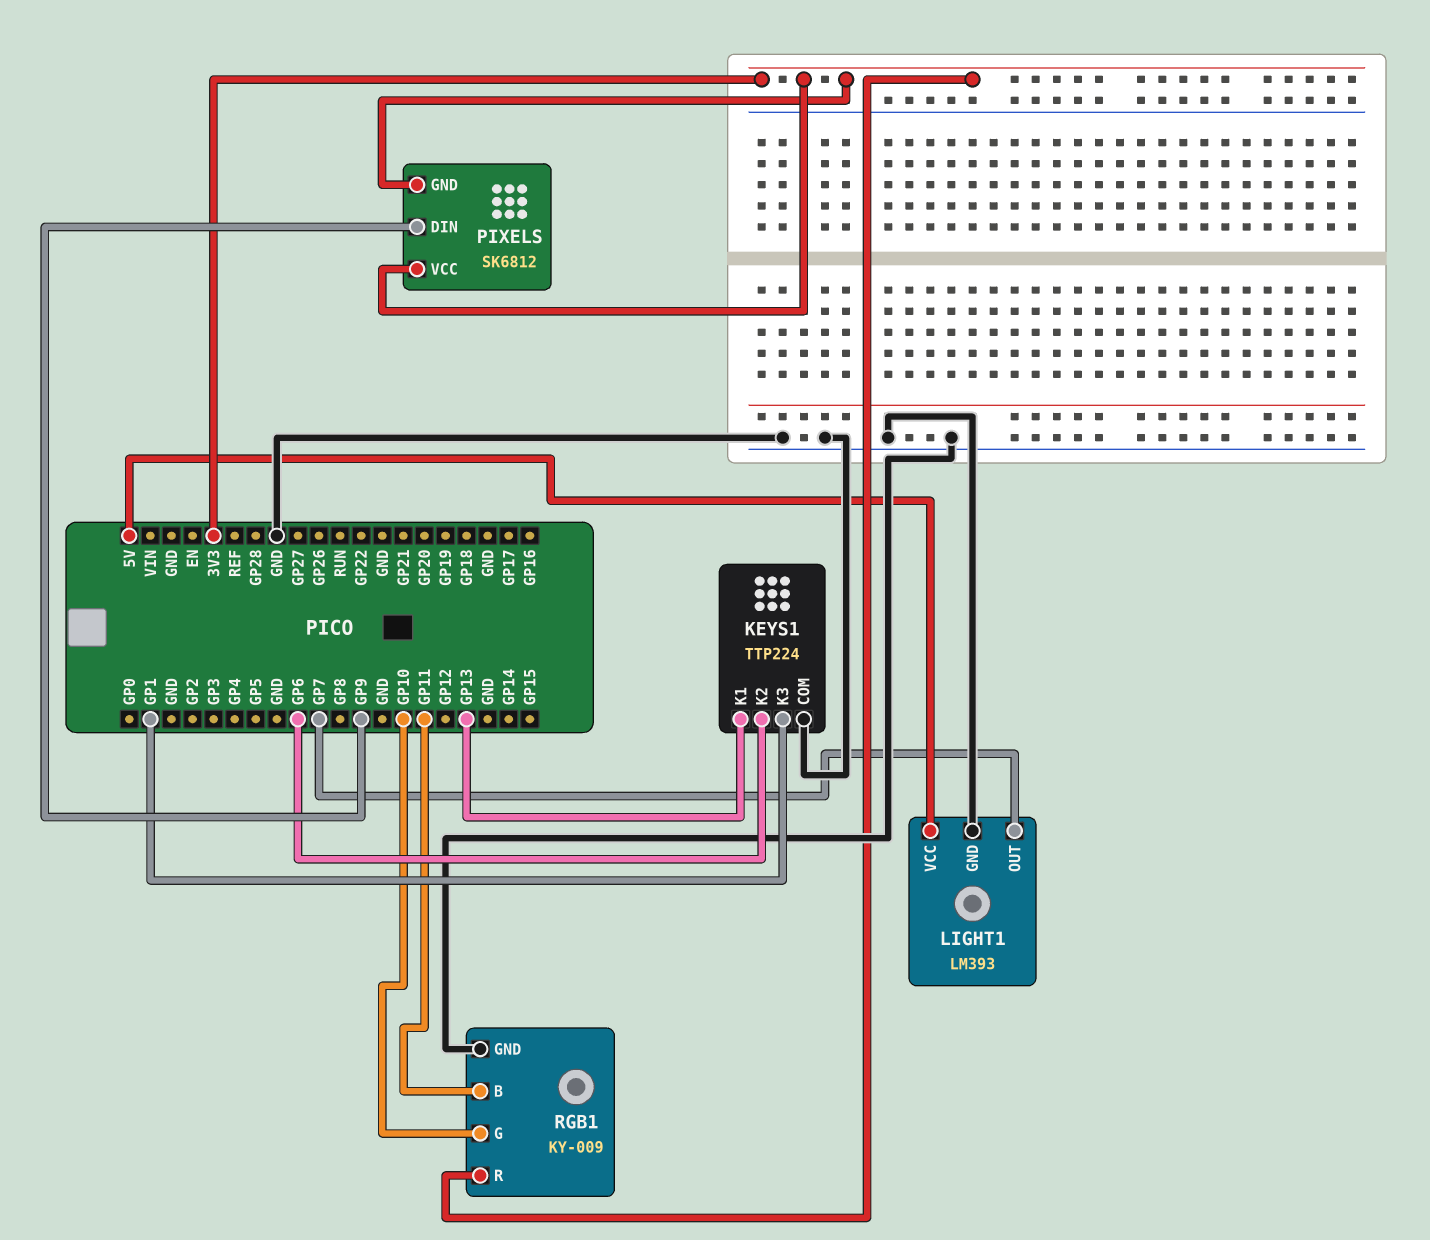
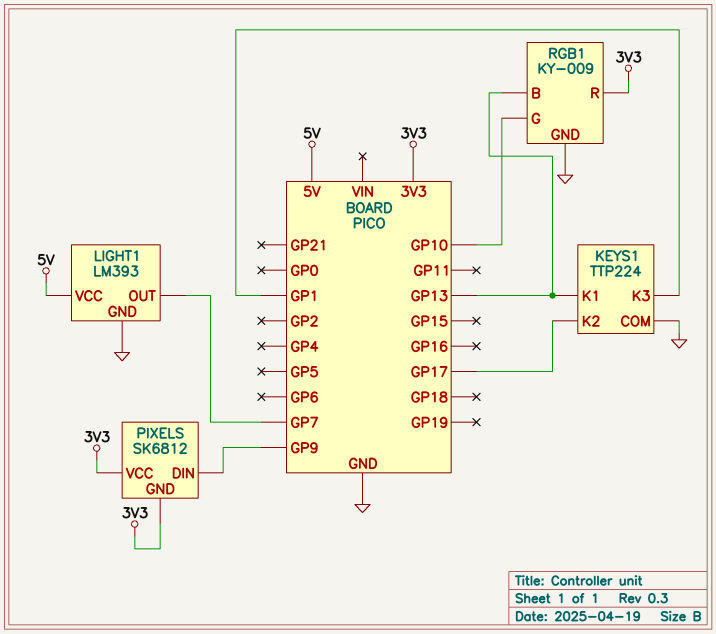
KEYS1 pin K2: GP6 -> GP17
RGB1 pin B: GP11 -> GP13

